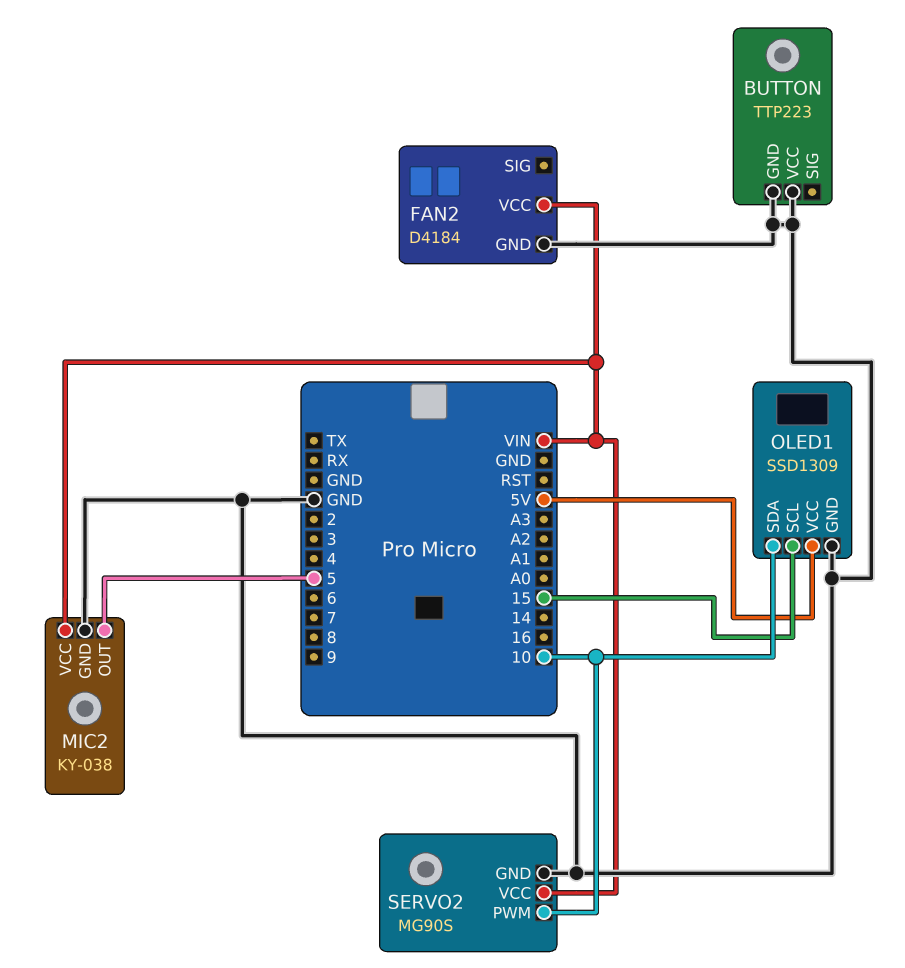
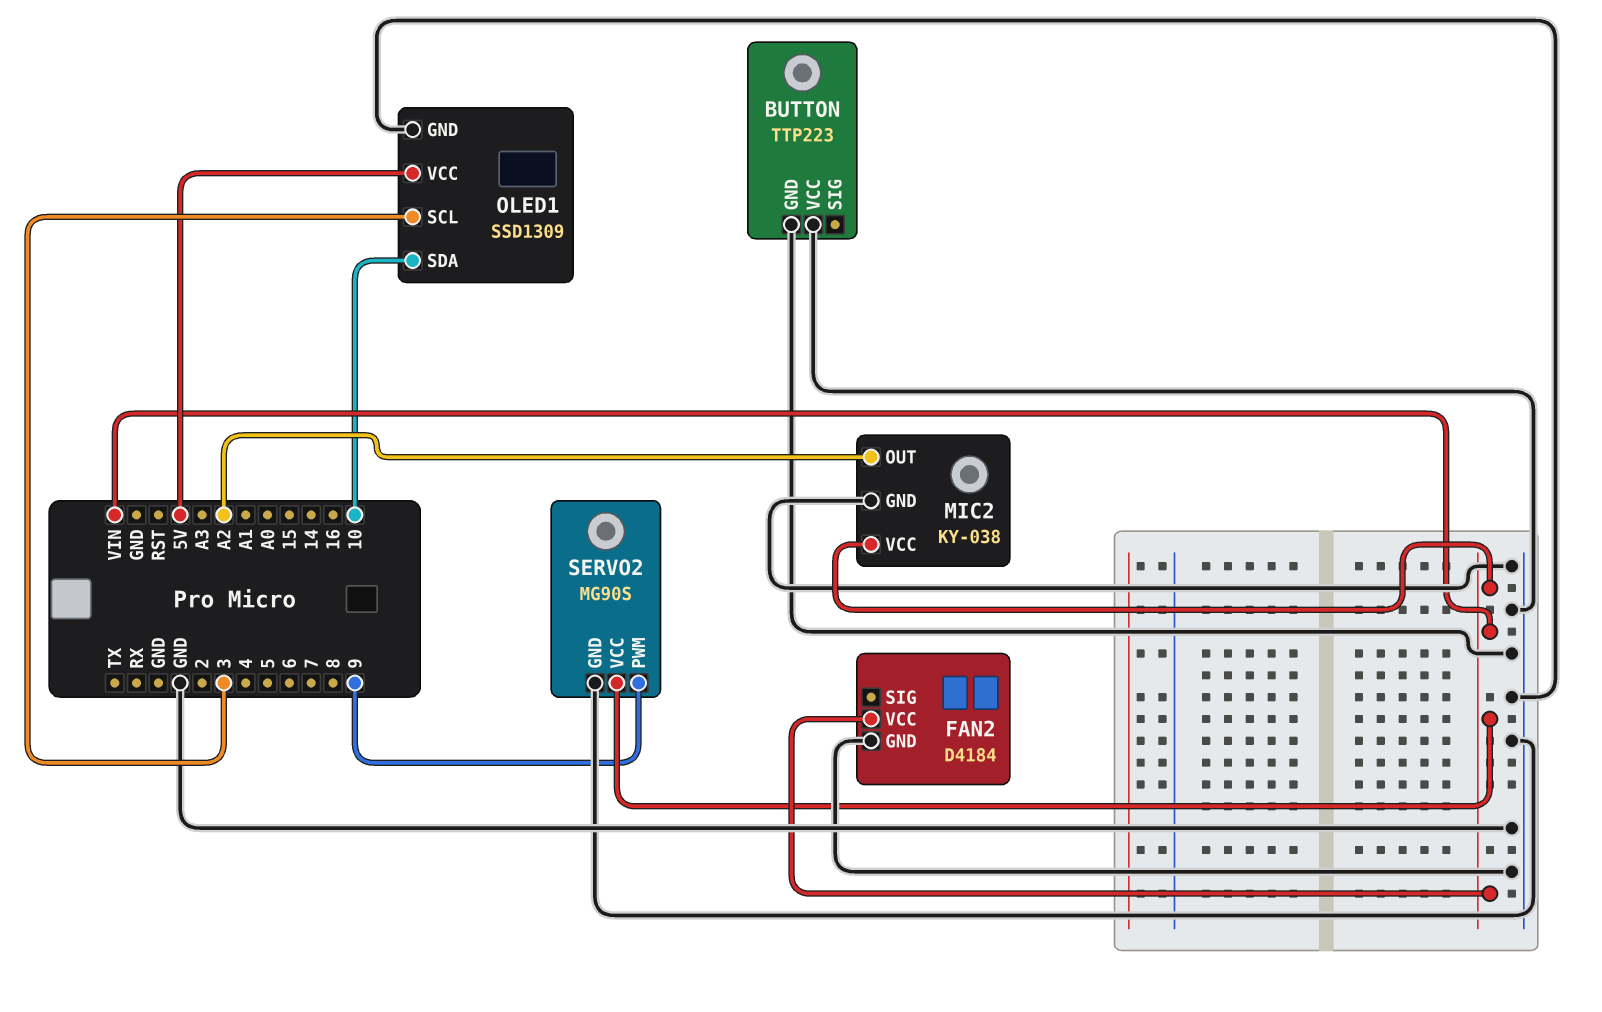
MIC2 pin OUT: 5 -> A2
OLED1 pin SCL: 15 -> 3
SERVO2 pin PWM: 10 -> 9

